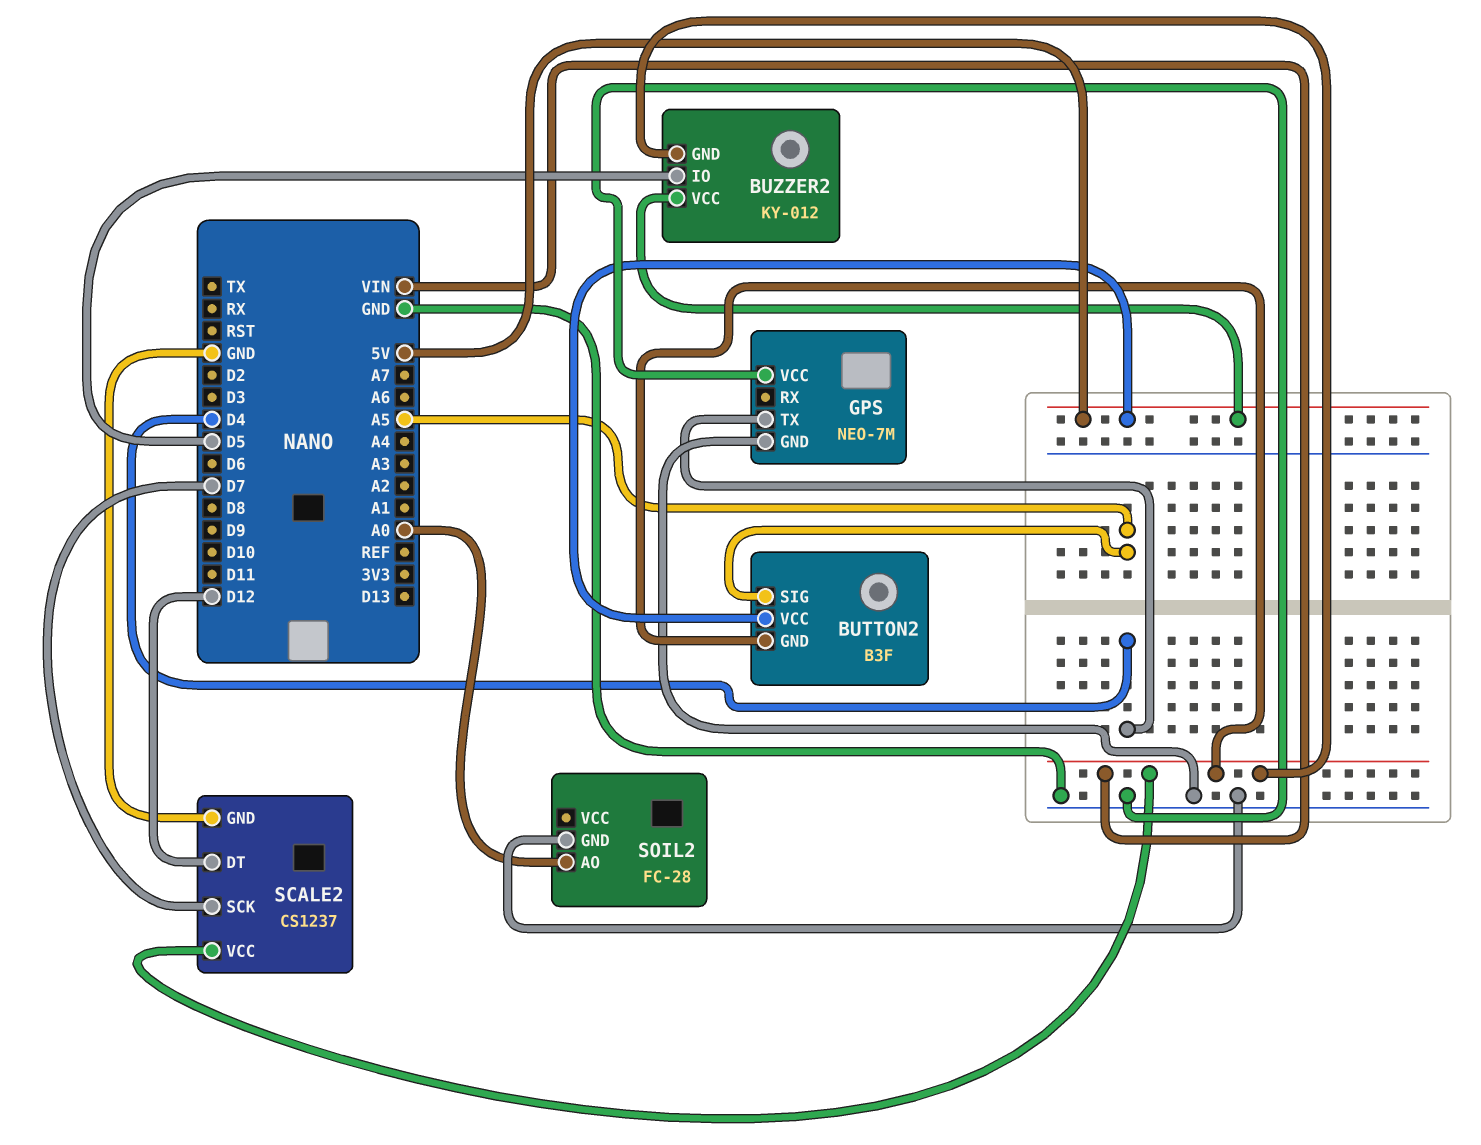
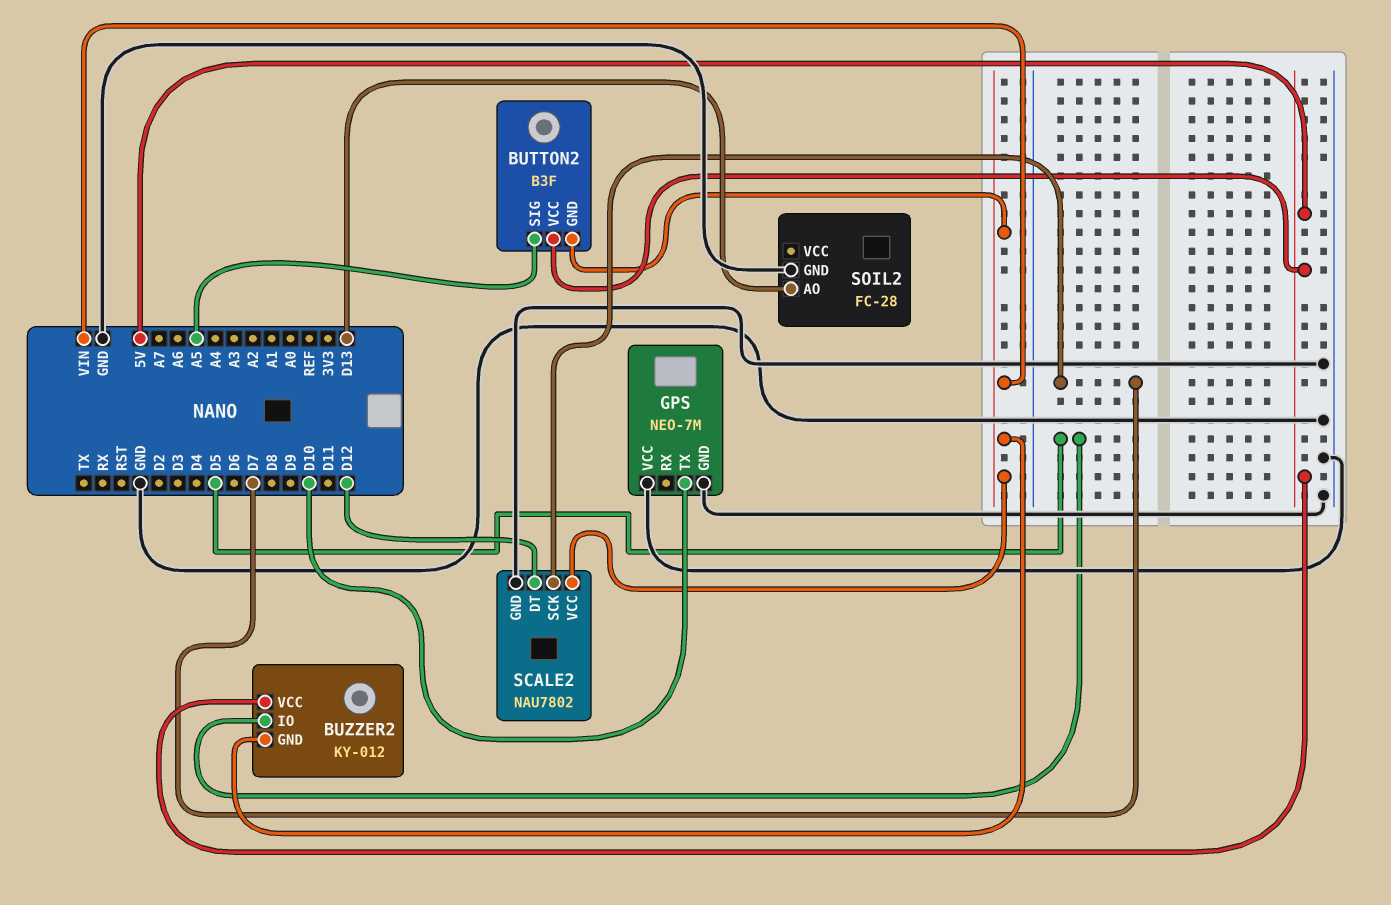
GPS pin TX: D4 -> D10
SCALE2: CS1237 -> NAU7802
SOIL2 pin AO: A0 -> D13

